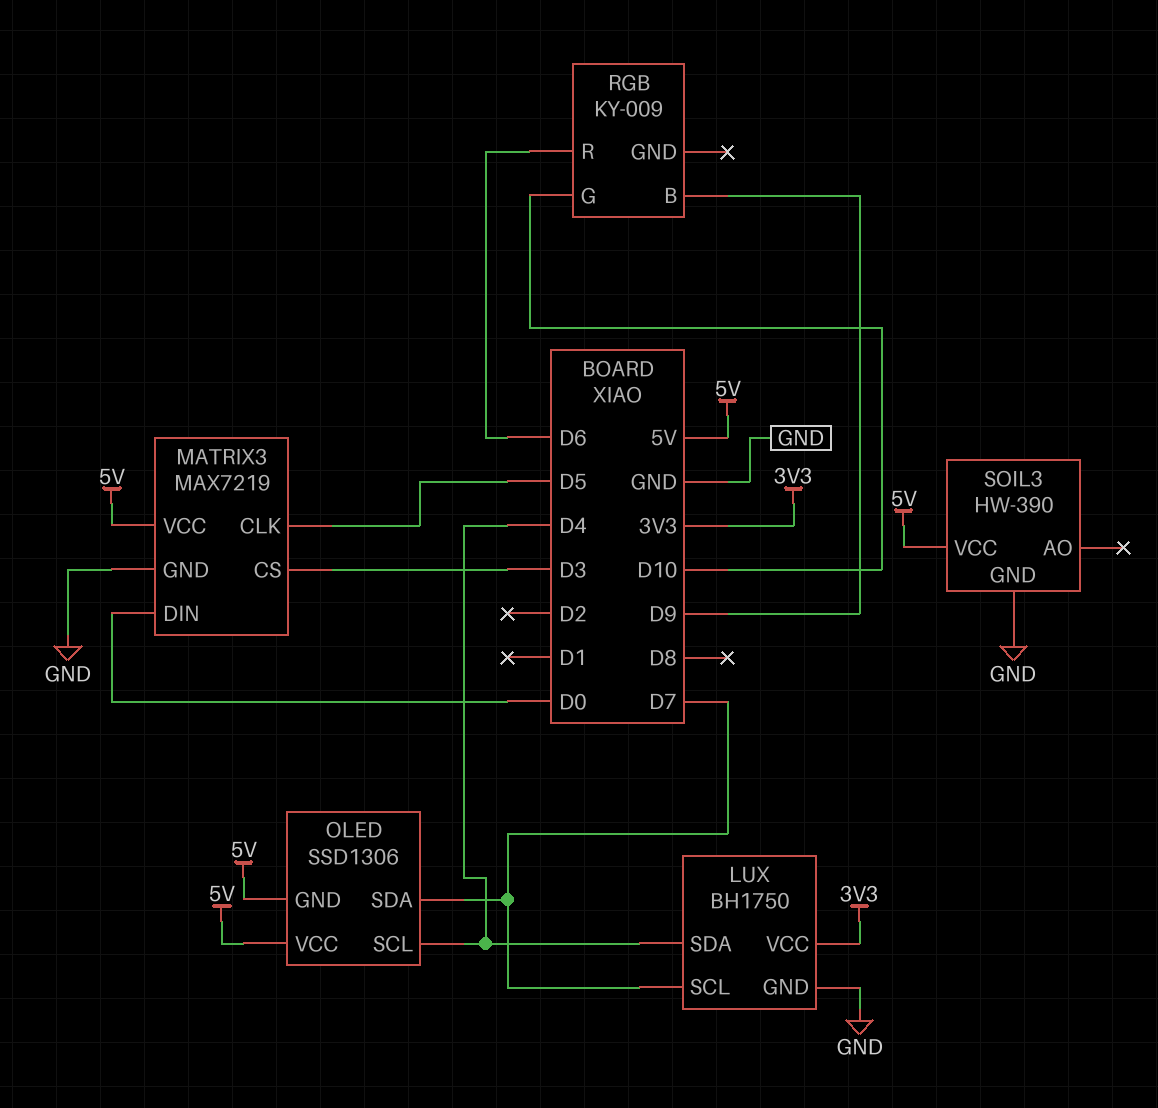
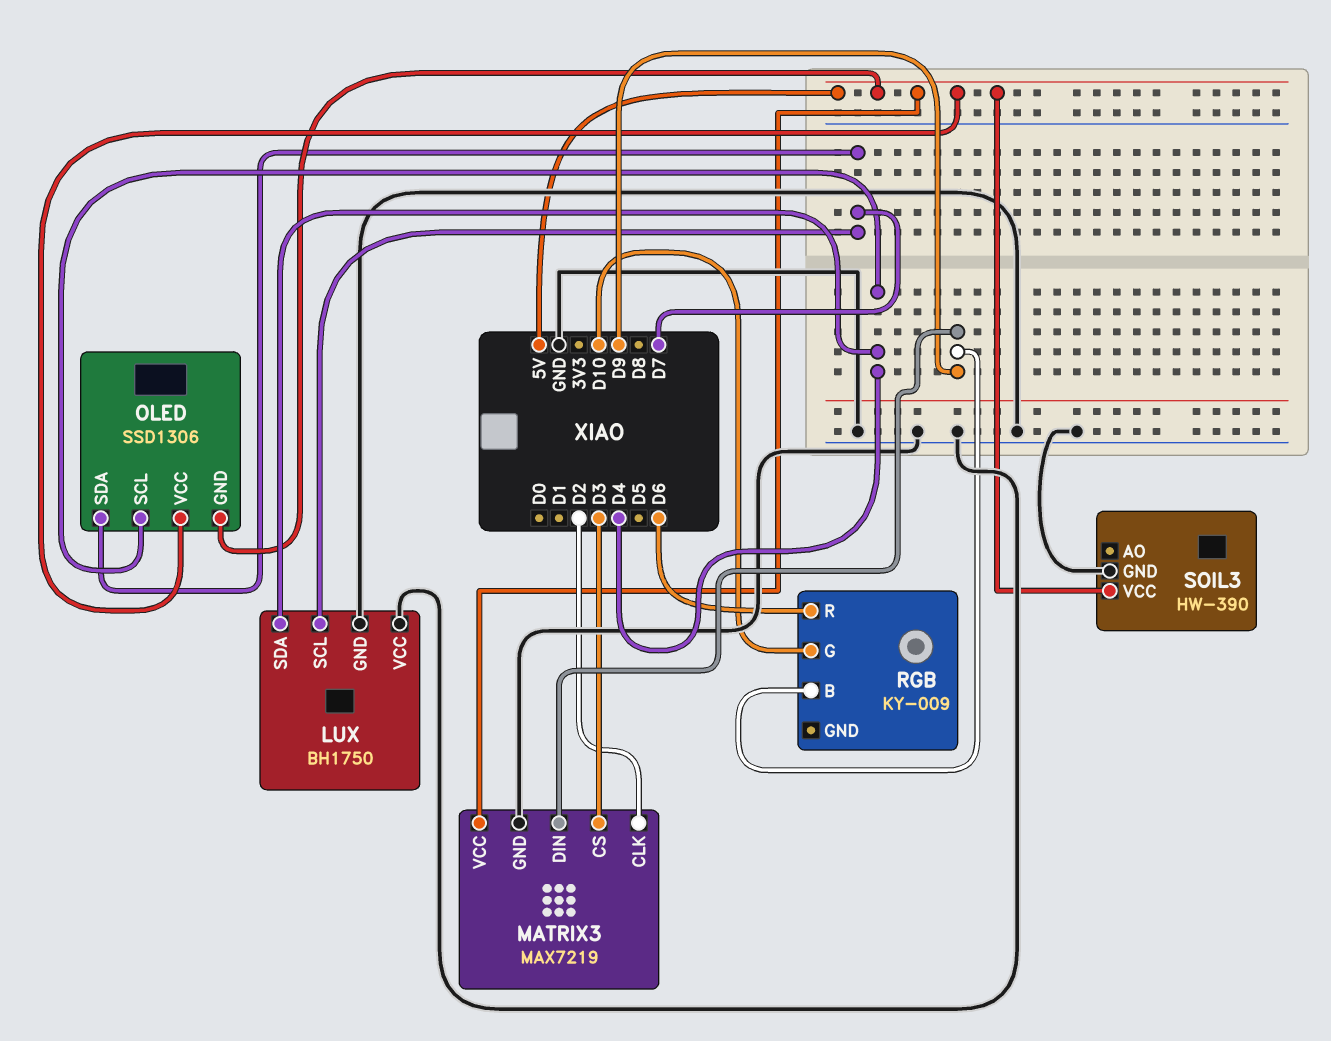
LUX pin VCC: 3V3 -> GND
MATRIX3 pin CLK: D5 -> D2
MATRIX3 pin DIN: D0 -> D9

